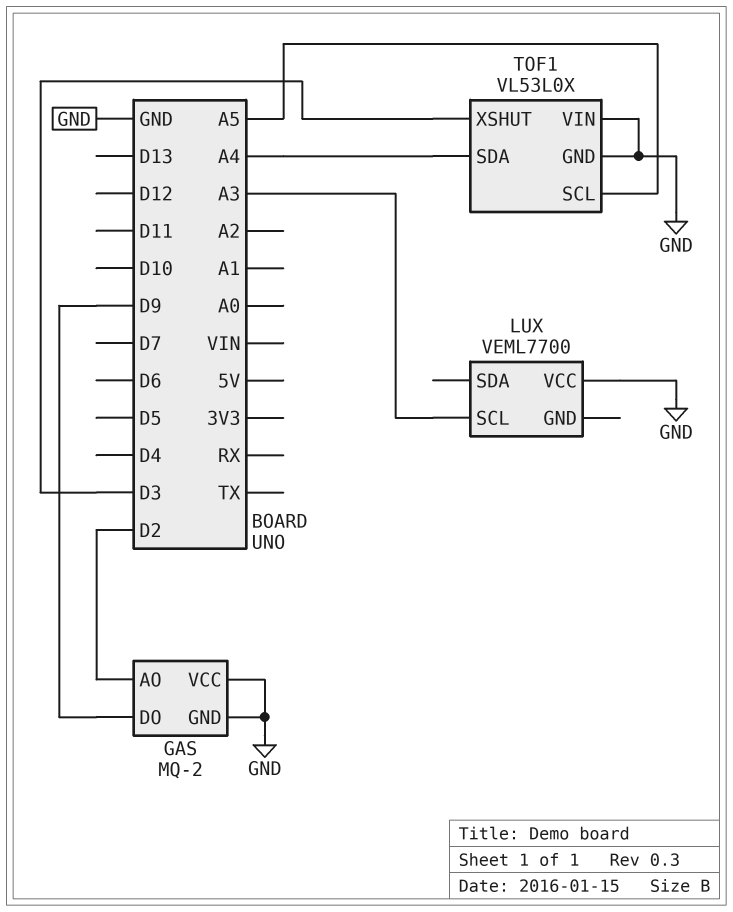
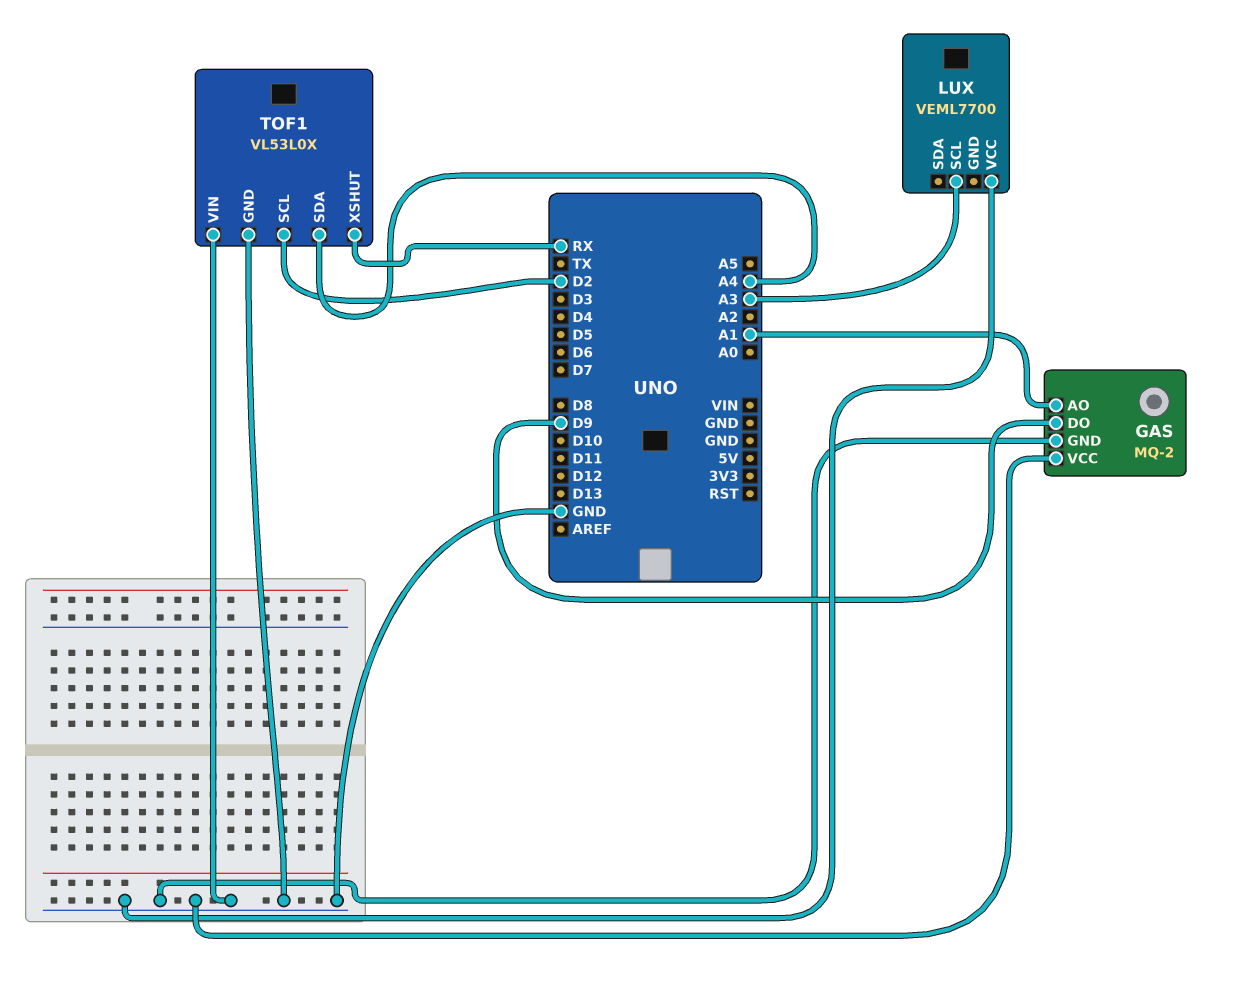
GAS pin AO: D2 -> A1
TOF1 pin SCL: A5 -> D2
TOF1 pin XSHUT: D3 -> RX

